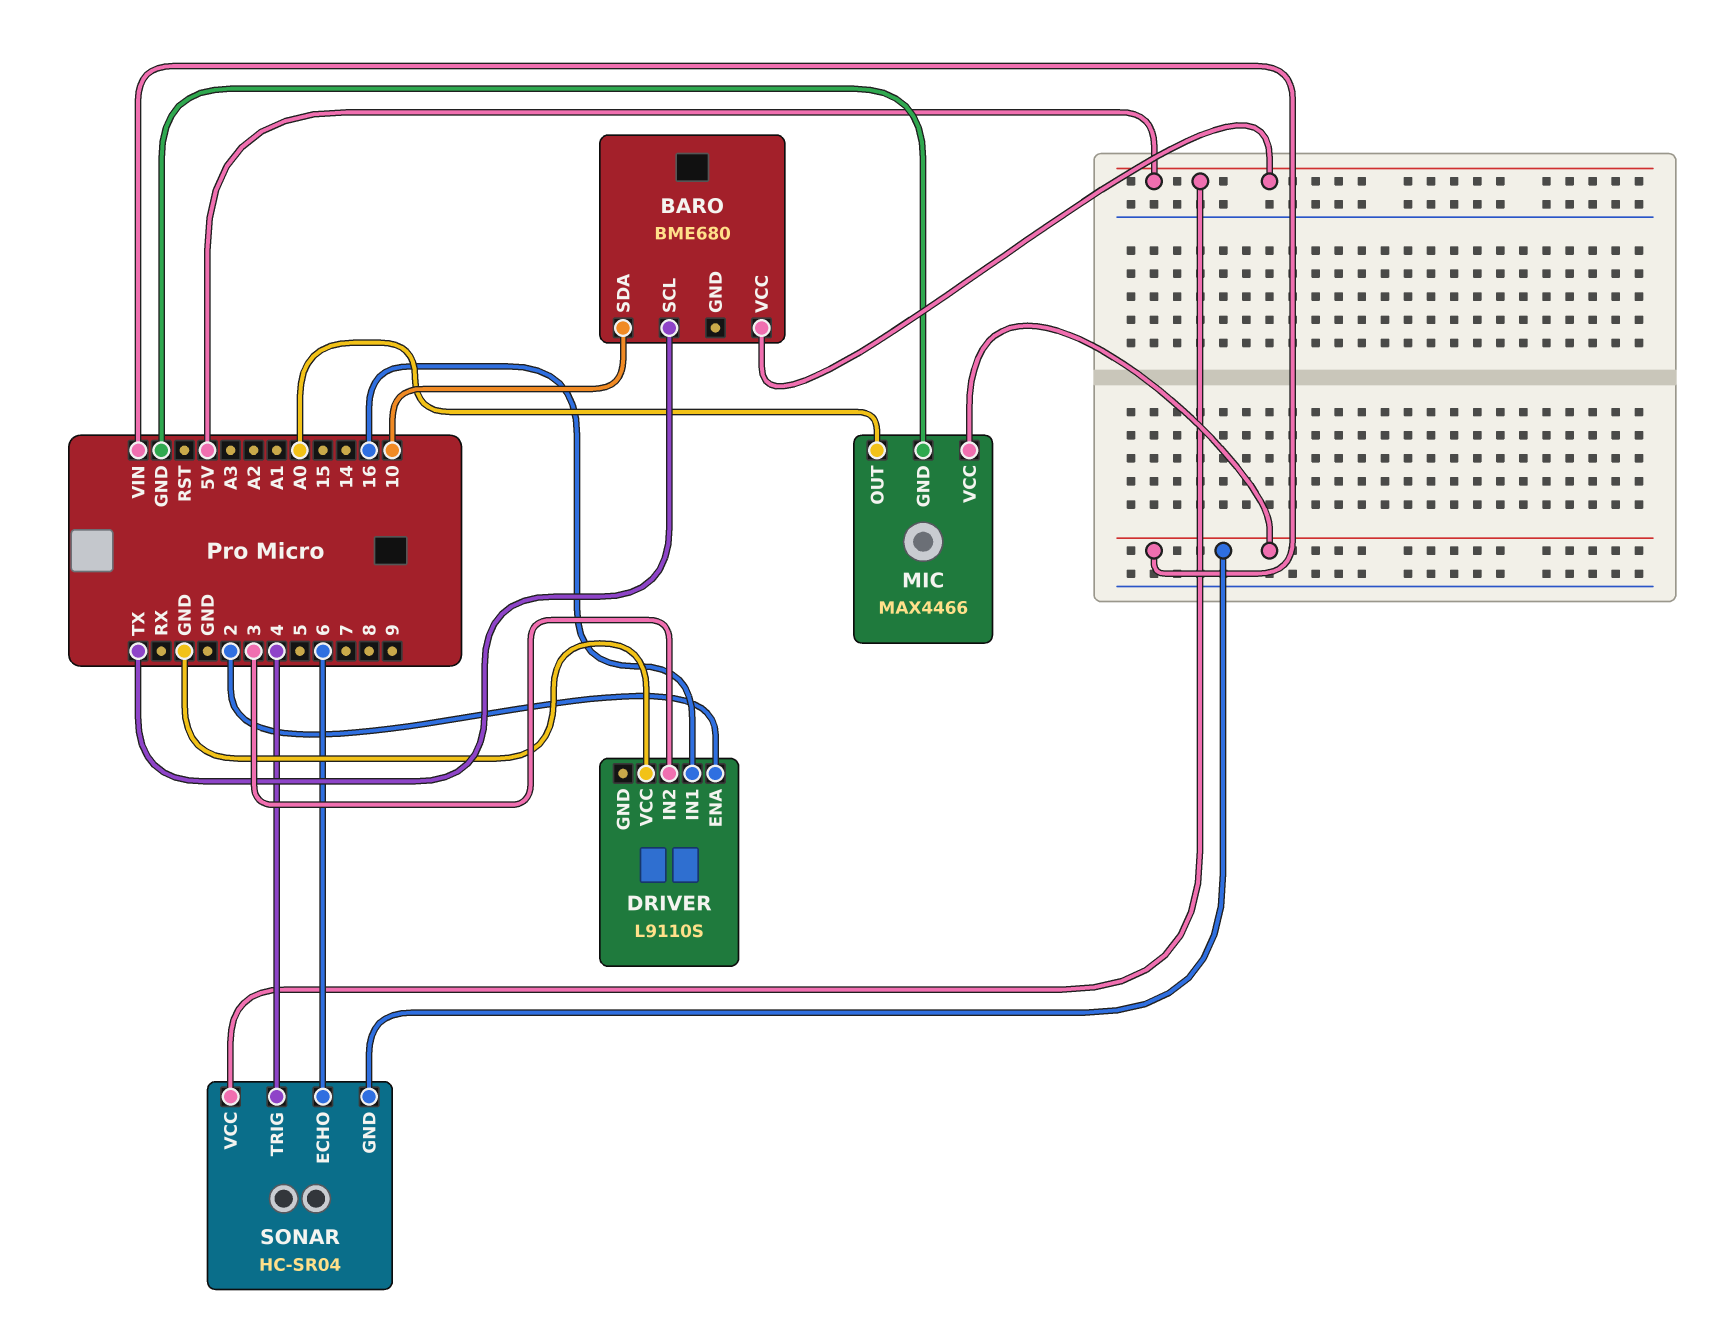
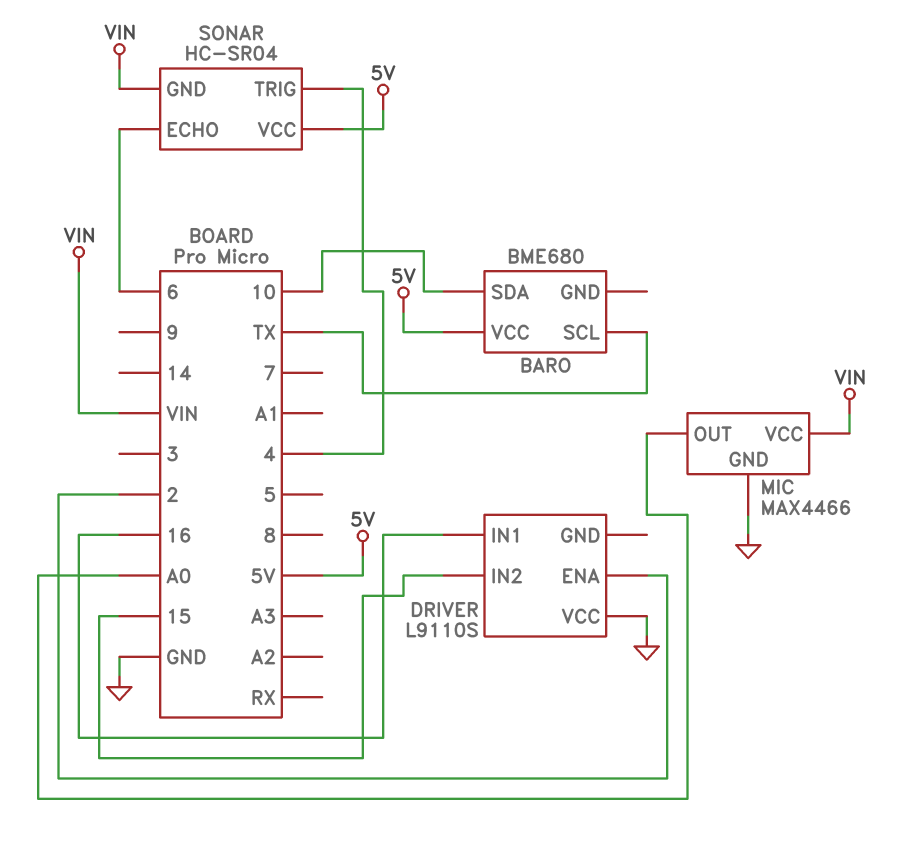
DRIVER pin IN2: 3 -> 15

